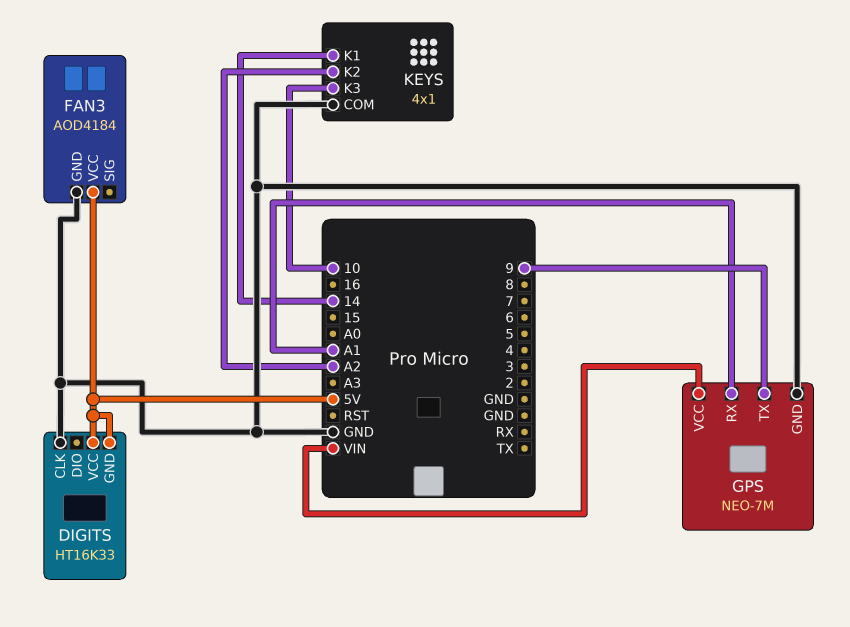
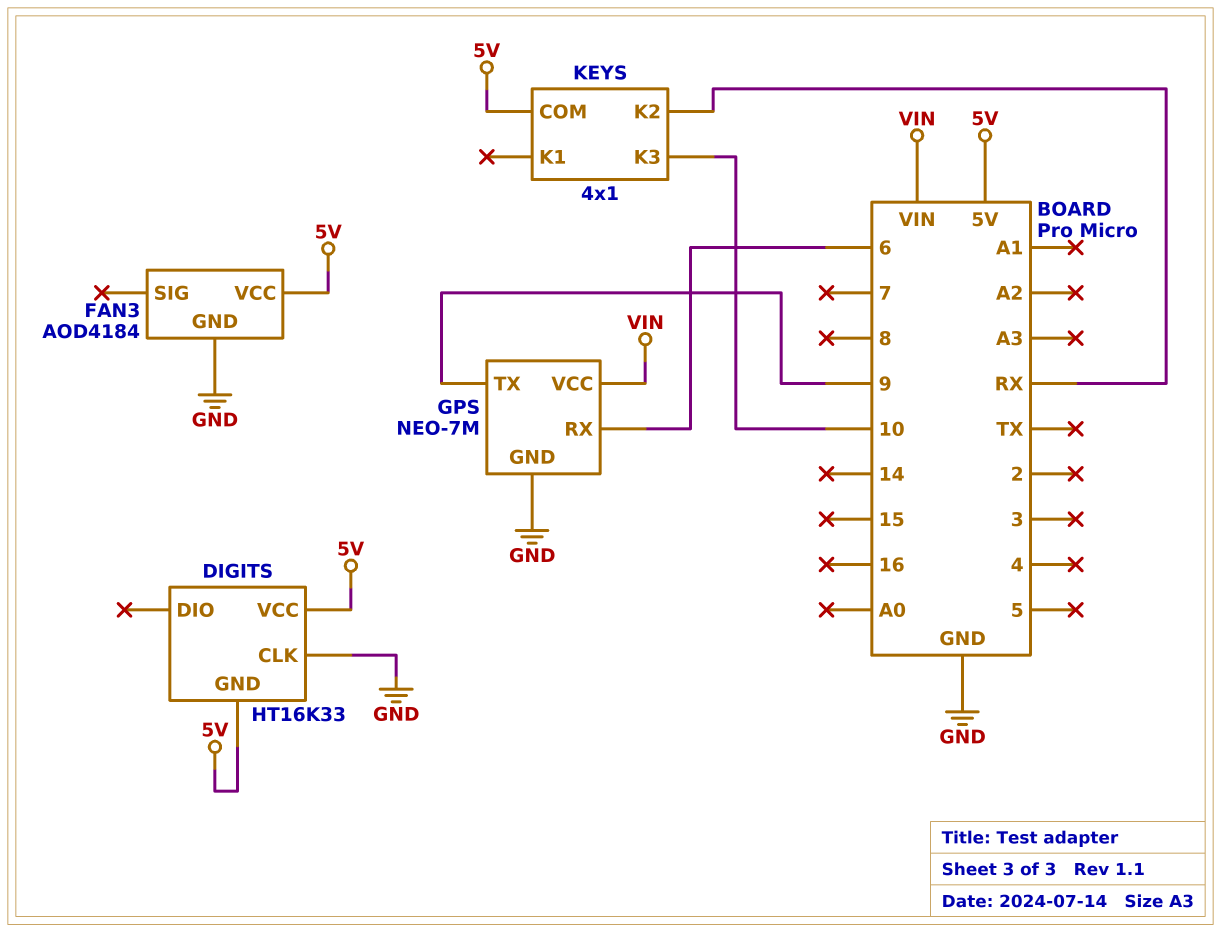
GPS pin RX: A1 -> 6
KEYS pin COM: GND -> 5V
KEYS pin K1: 14 -> none
KEYS pin K2: A2 -> RX

